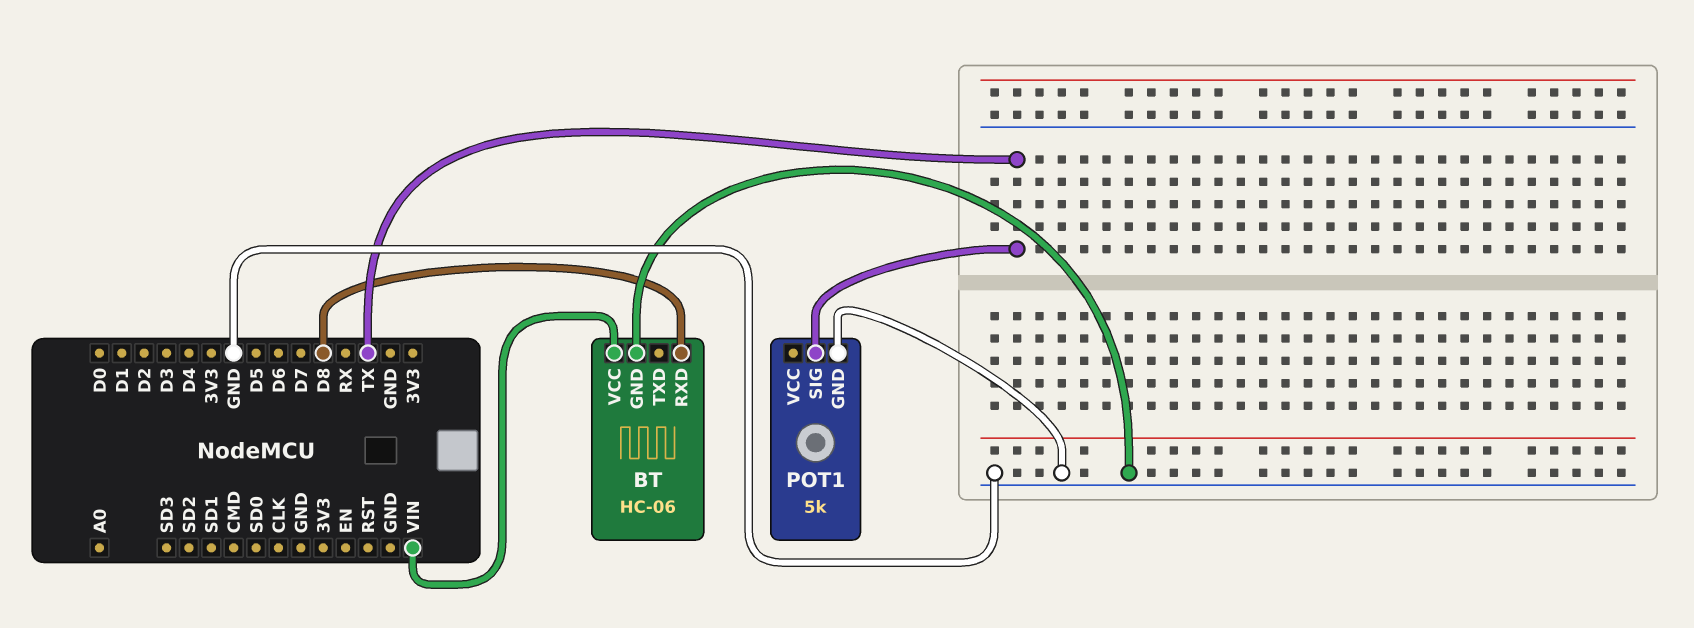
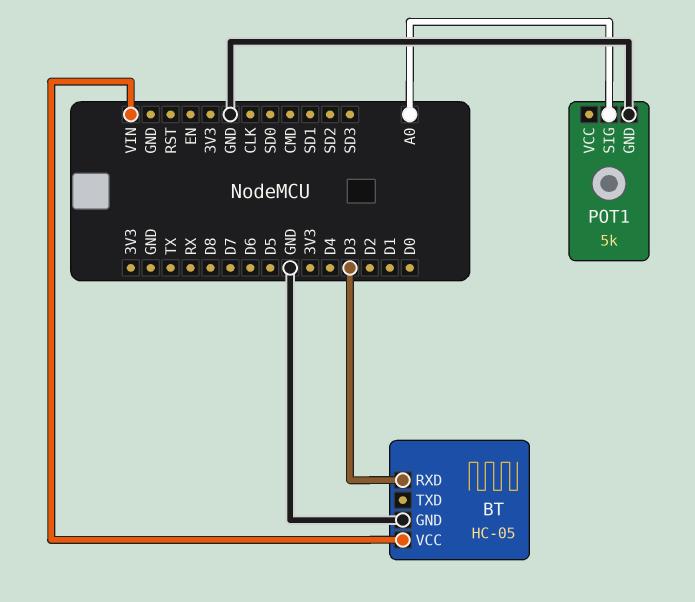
BT: HC-06 -> HC-05
BT pin RXD: D8 -> D3
POT1 pin SIG: TX -> A0

